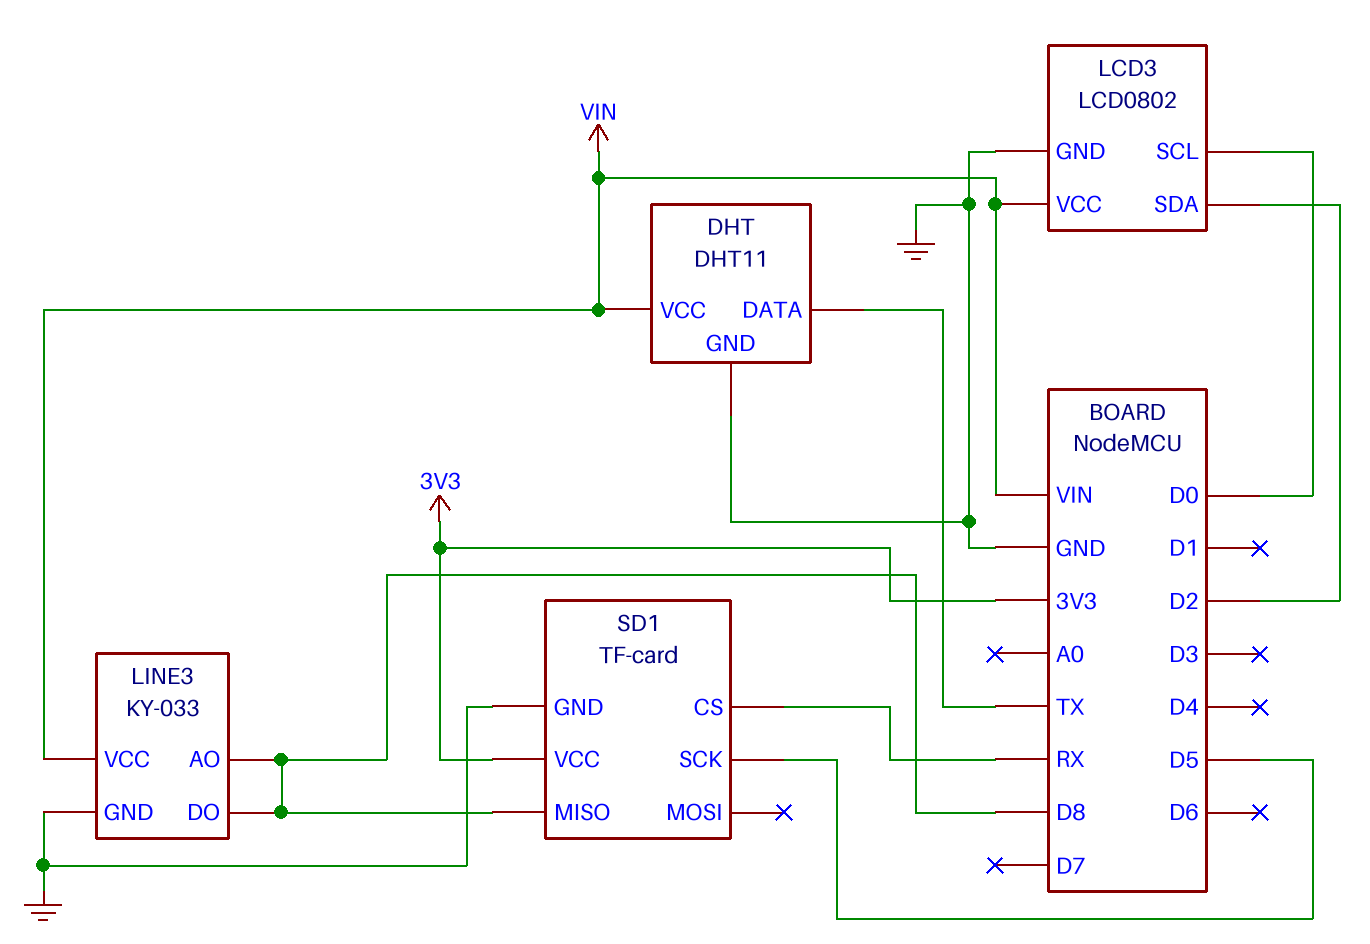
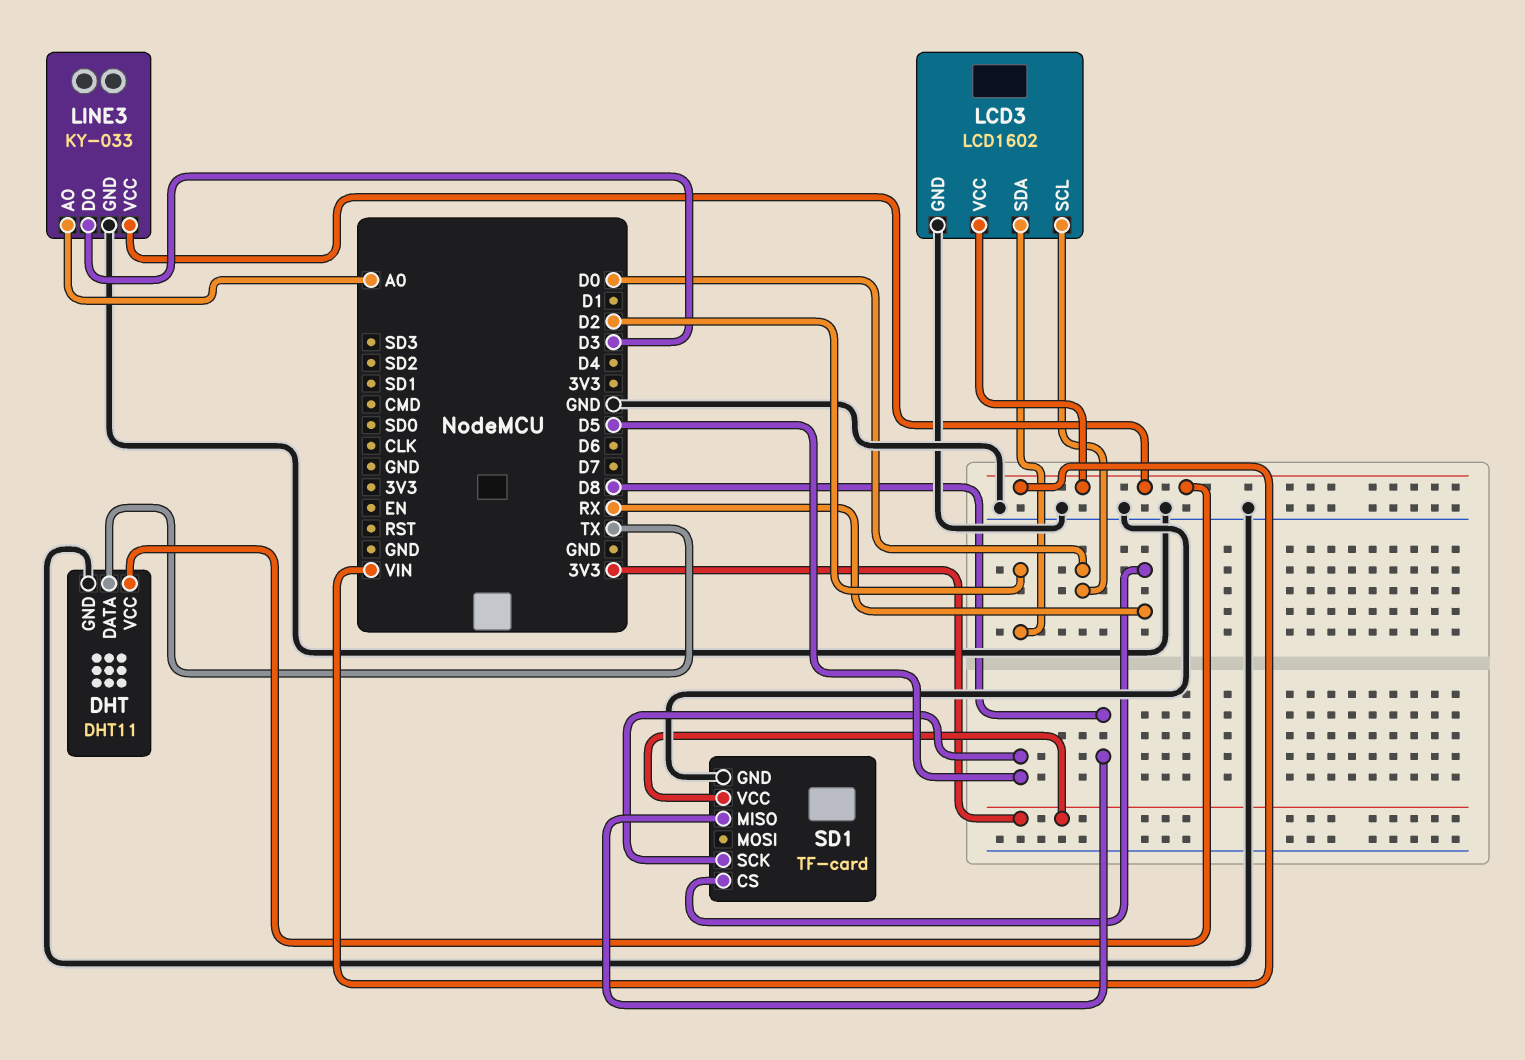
LCD3: LCD0802 -> LCD1602
LINE3 pin AO: D8 -> A0
LINE3 pin DO: D8 -> D3

